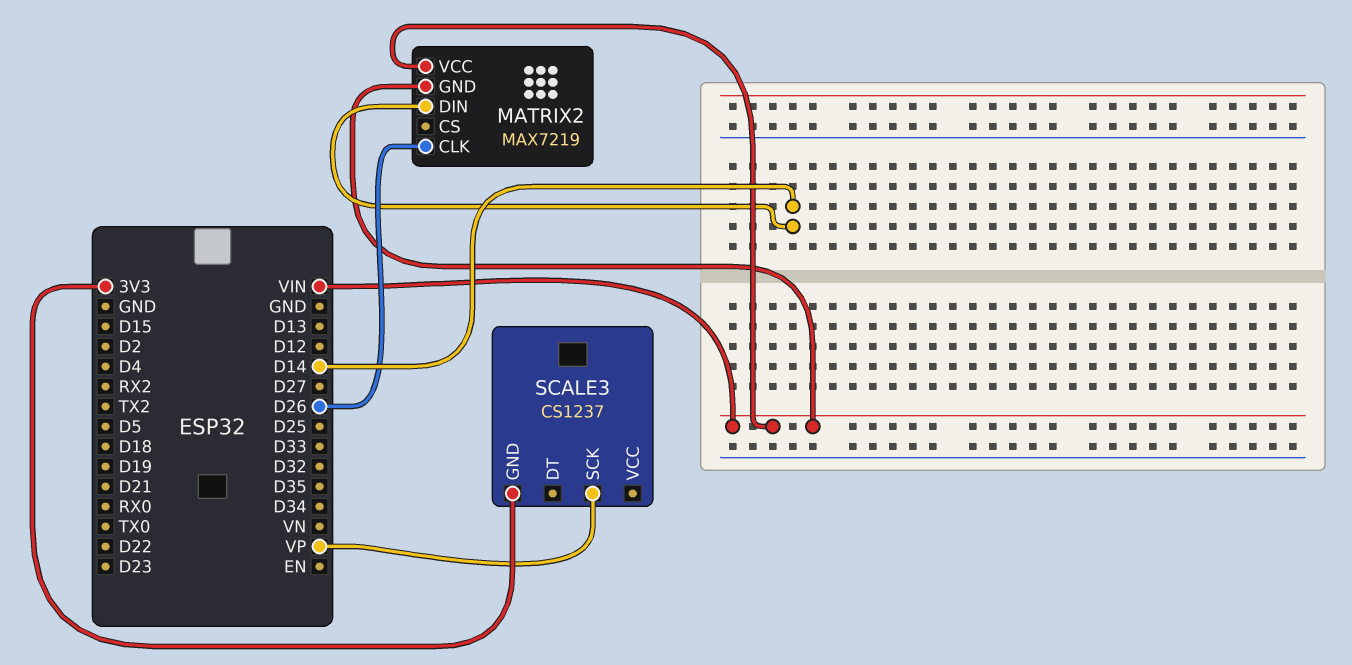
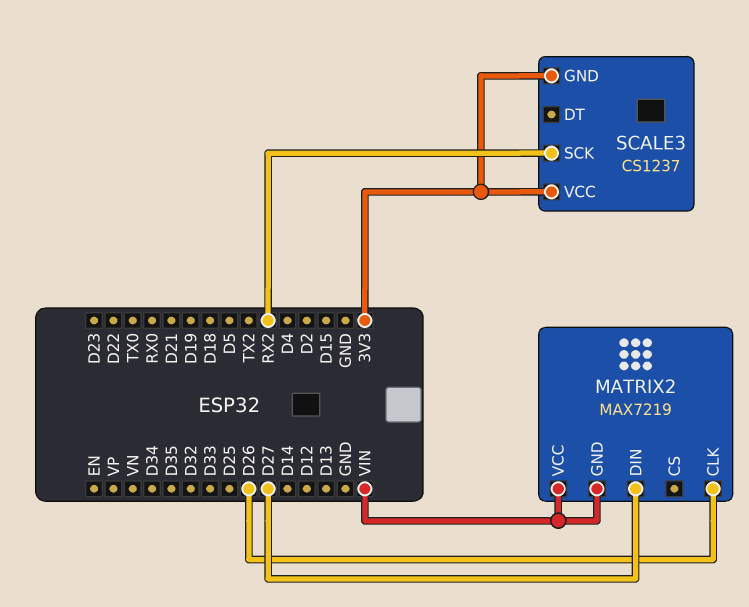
MATRIX2 pin DIN: D14 -> D27
SCALE3 pin SCK: VP -> RX2
SCALE3 pin VCC: none -> 3V3

